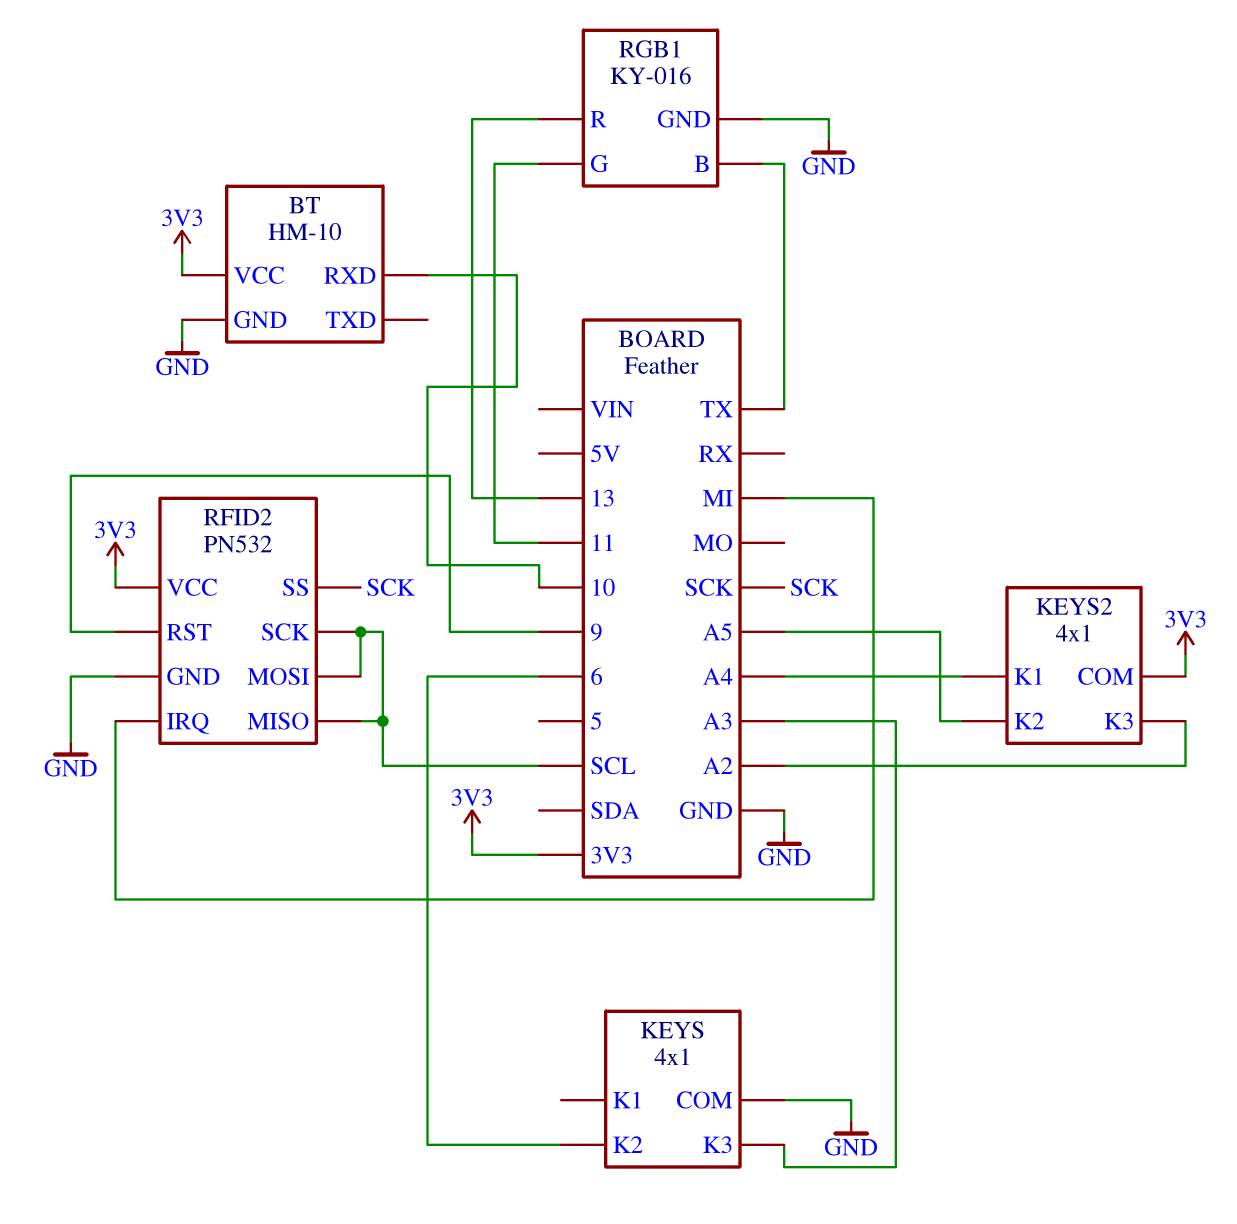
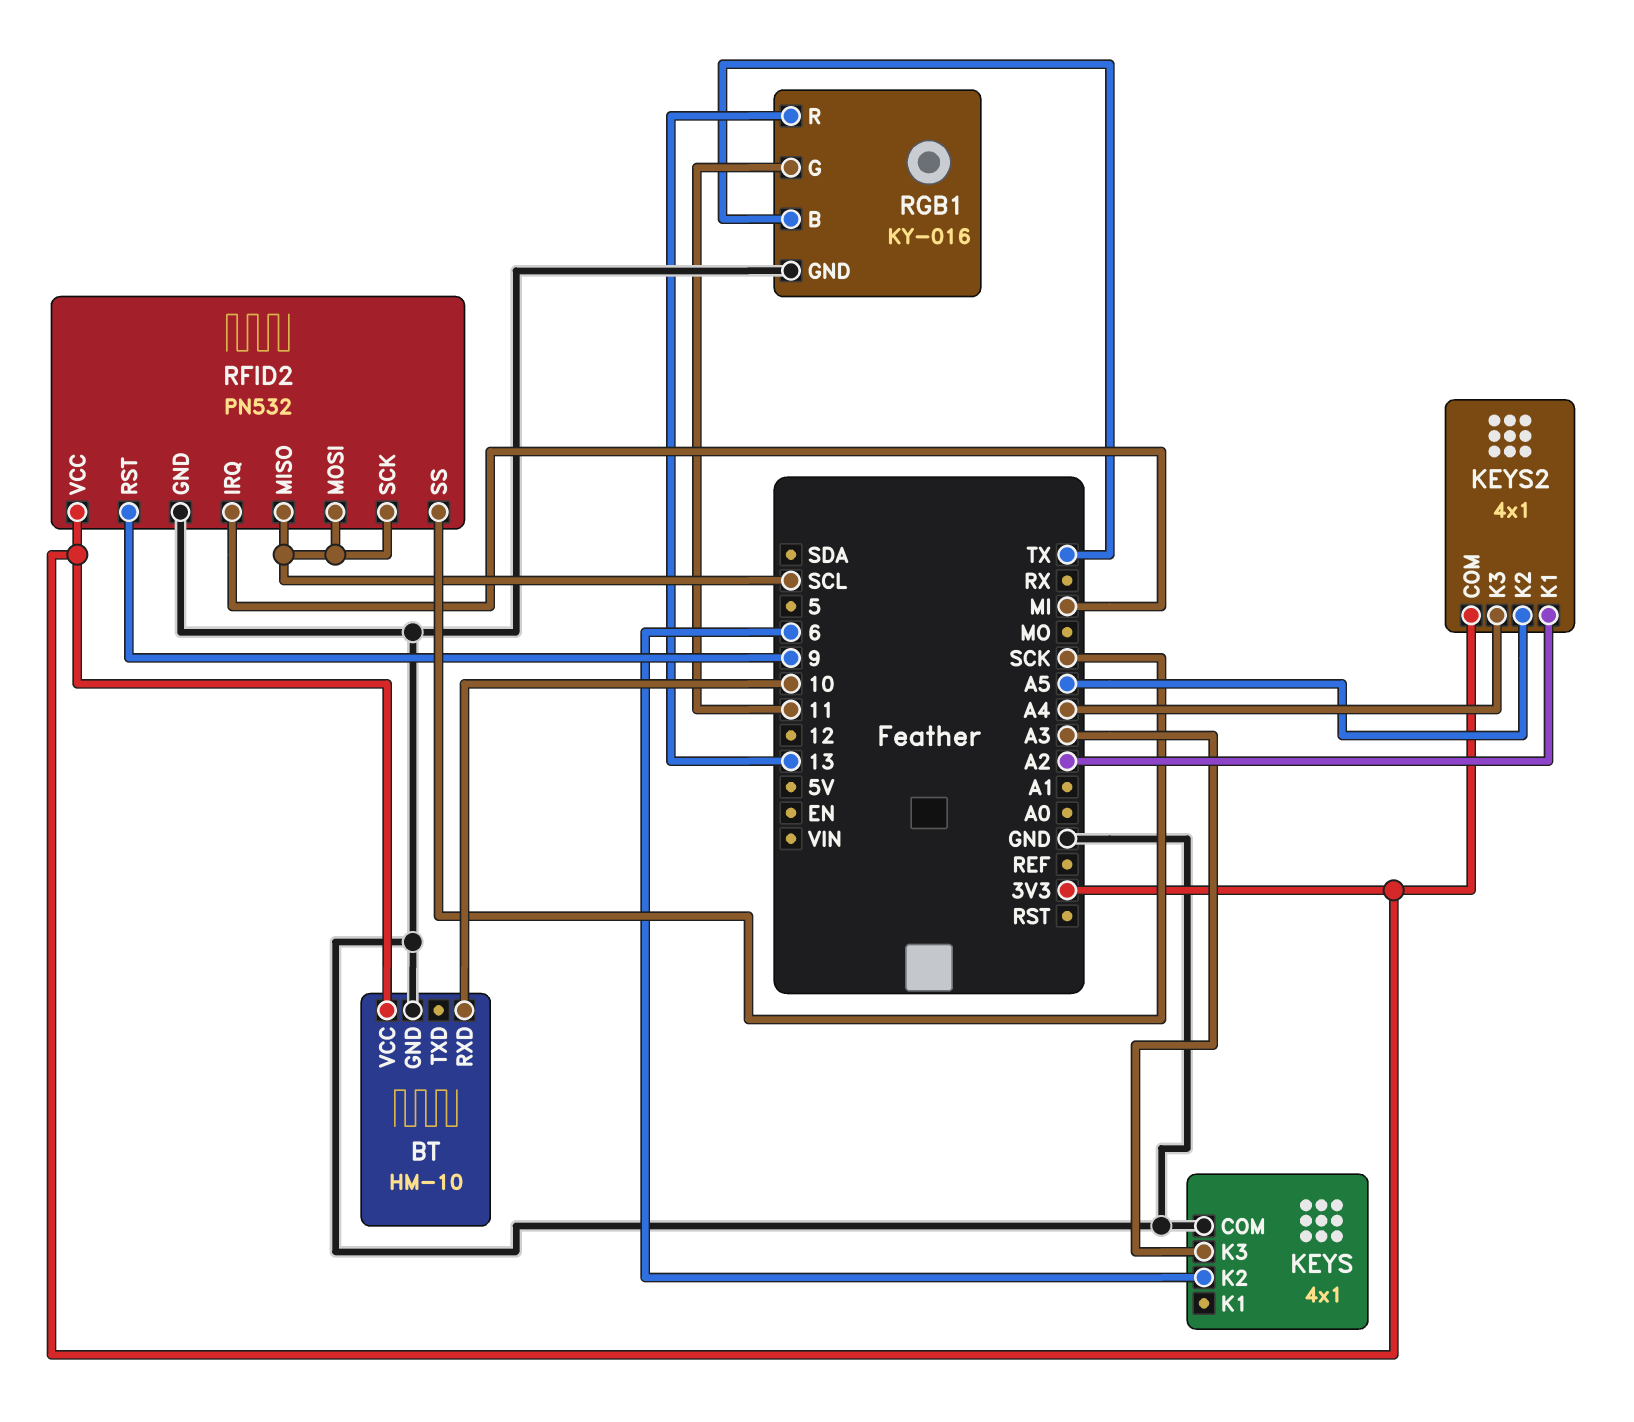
KEYS2 pin K1: A4 -> A2
KEYS2 pin K3: A2 -> A4

